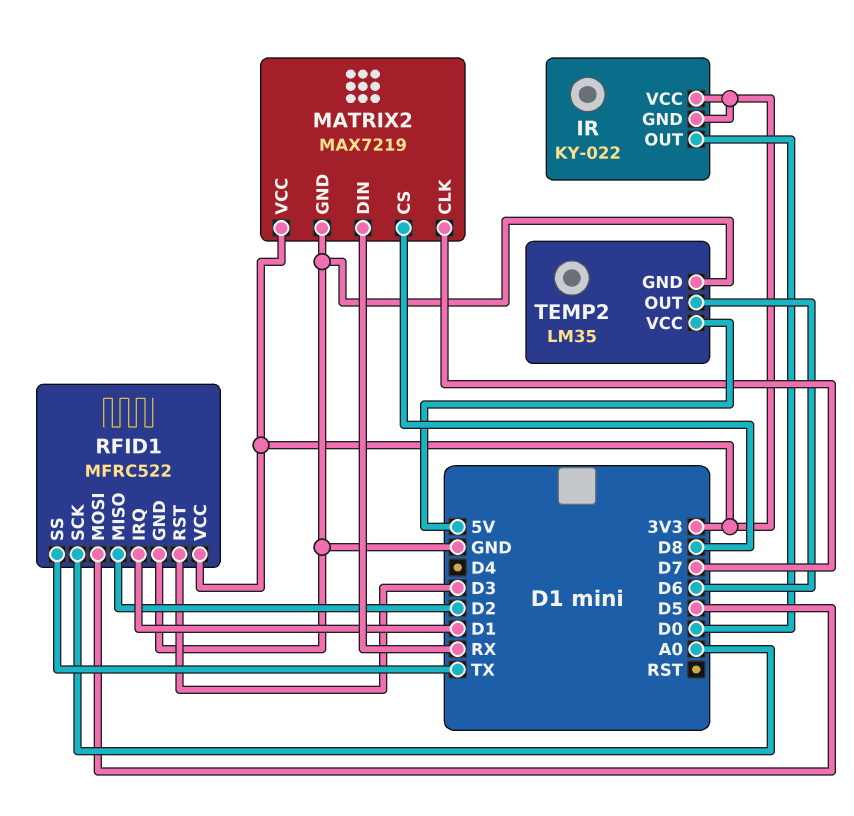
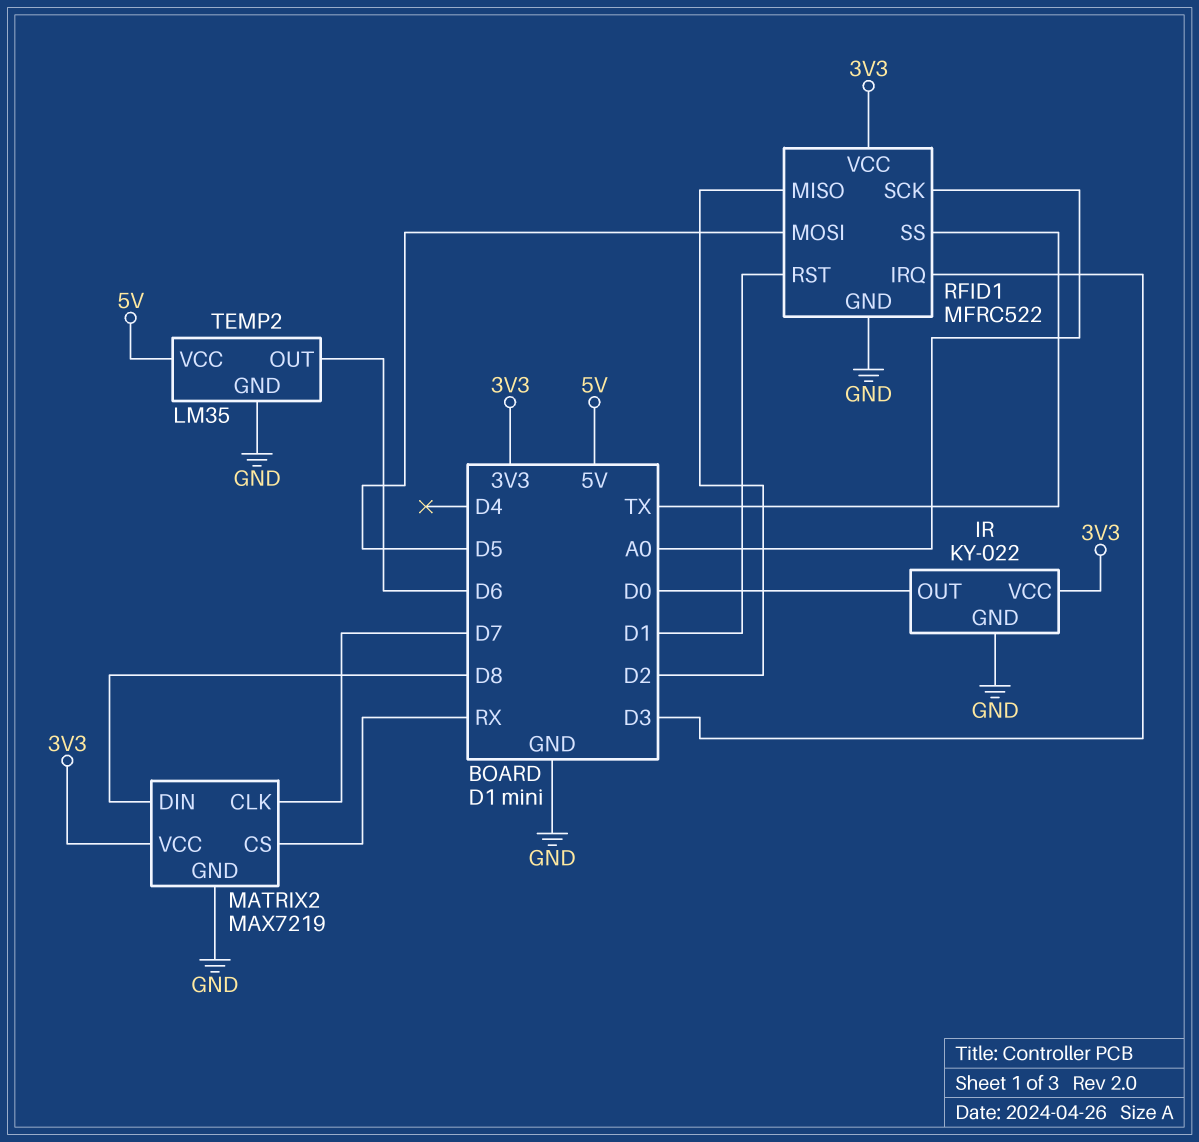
IR pin GND: 3V3 -> GND
MATRIX2 pin CS: D8 -> RX
MATRIX2 pin DIN: RX -> D8
RFID1 pin IRQ: D1 -> D3
RFID1 pin RST: D3 -> D1

